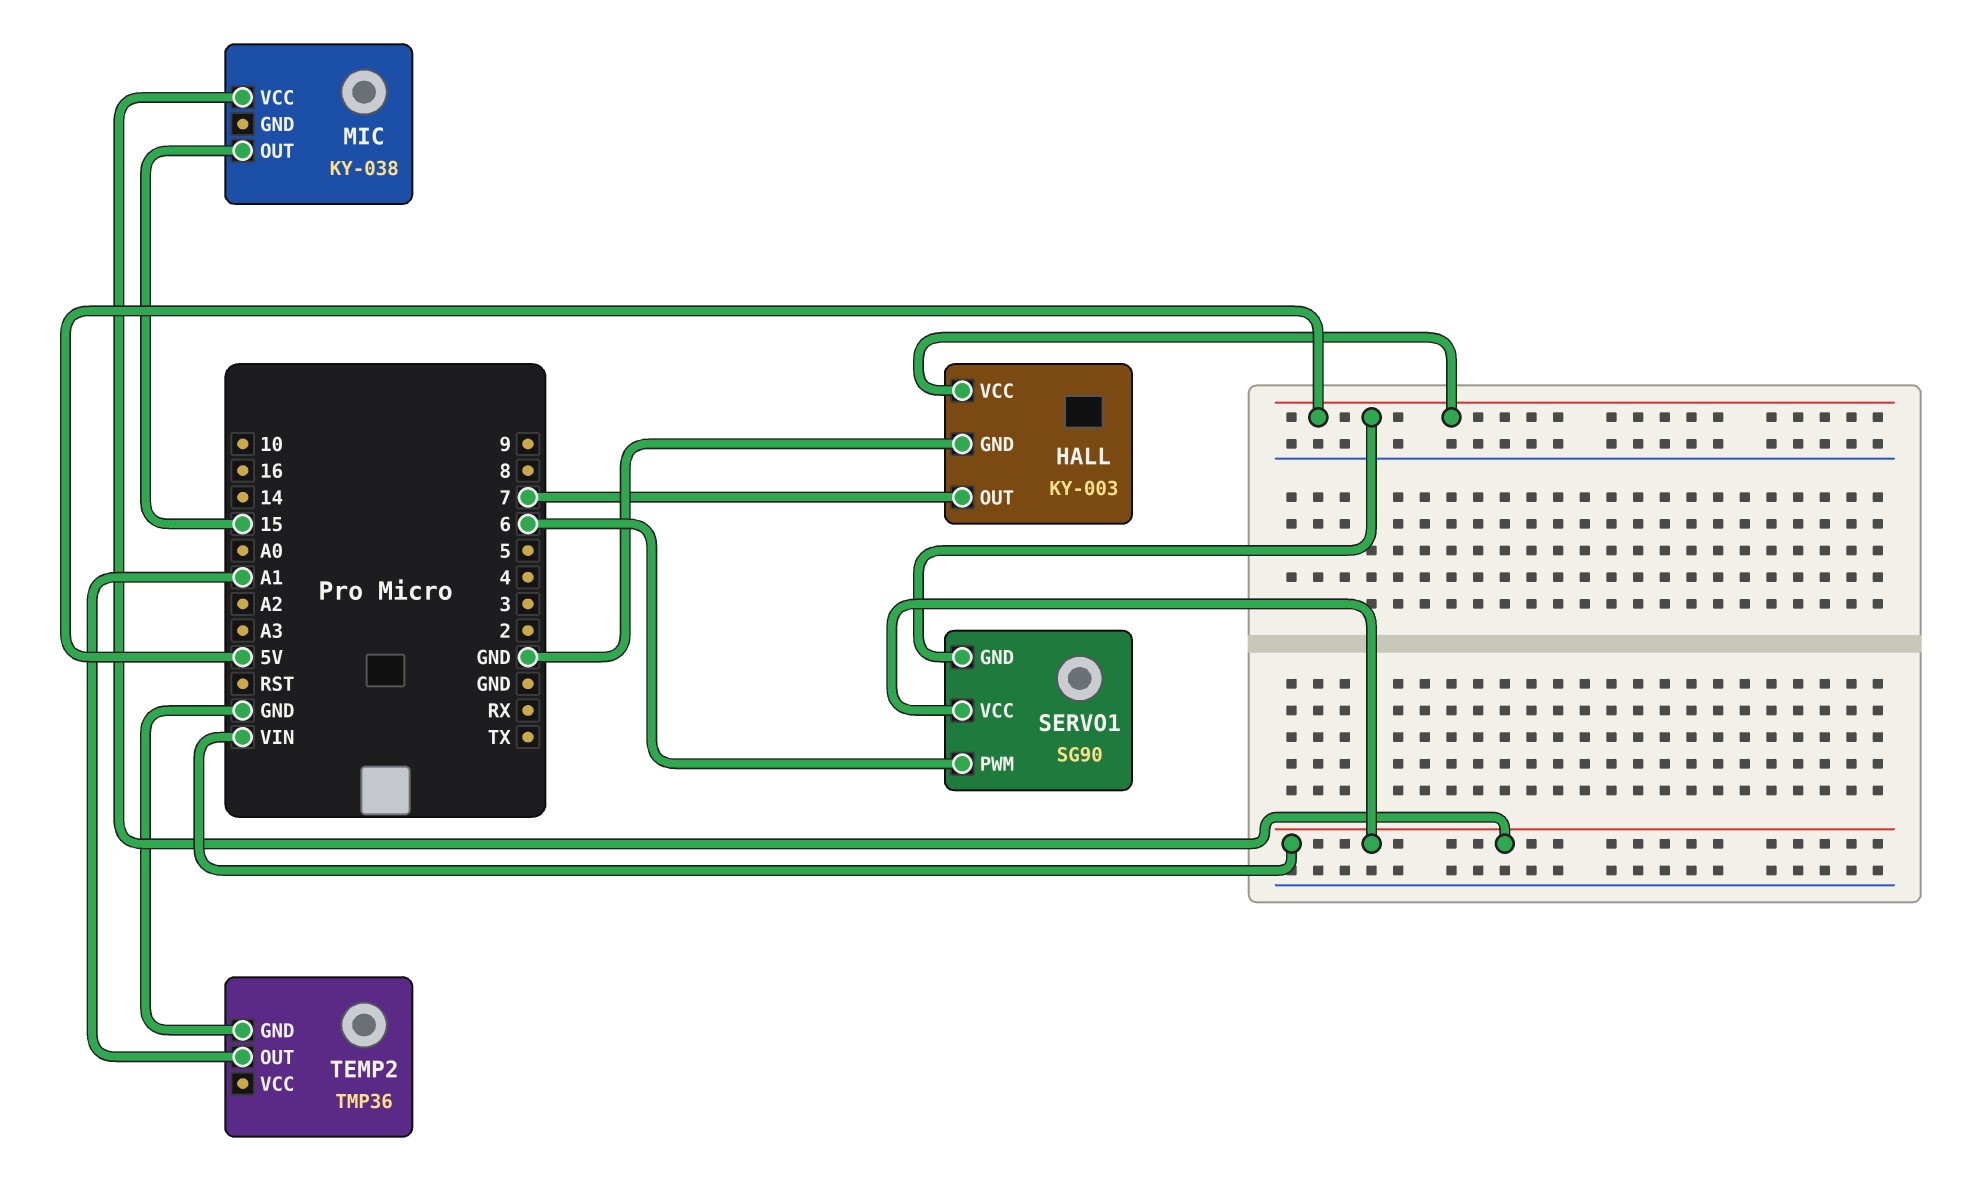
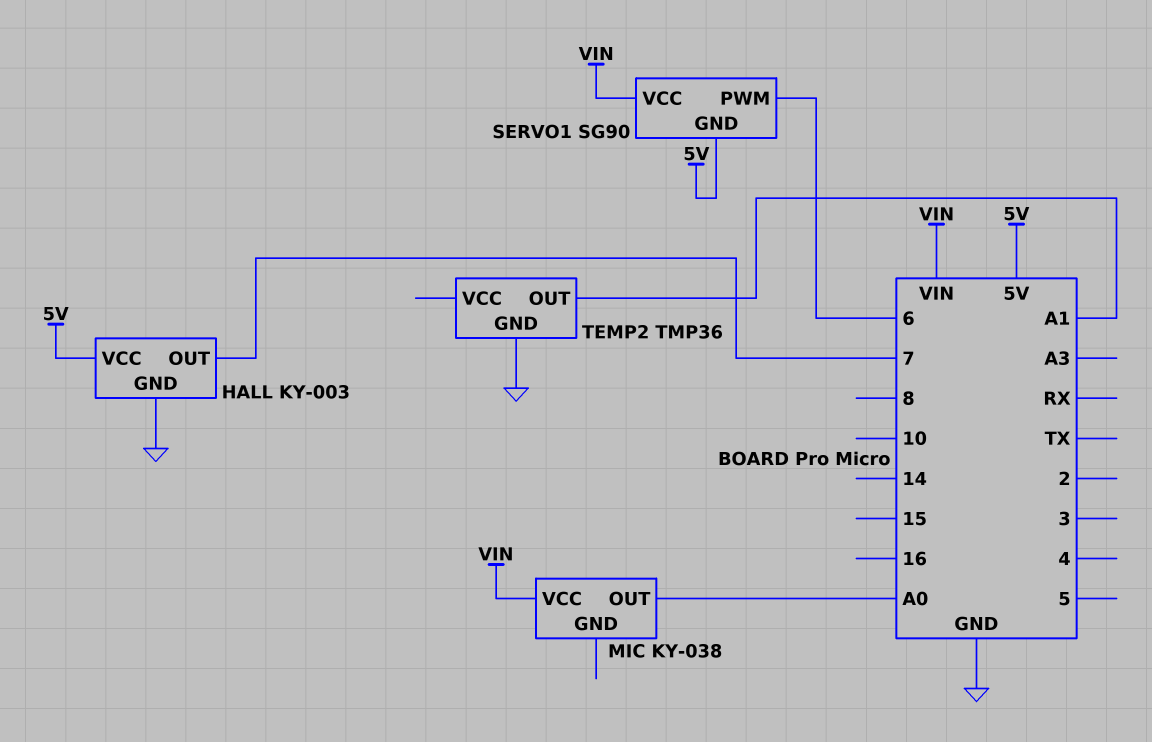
MIC pin OUT: 15 -> A0

